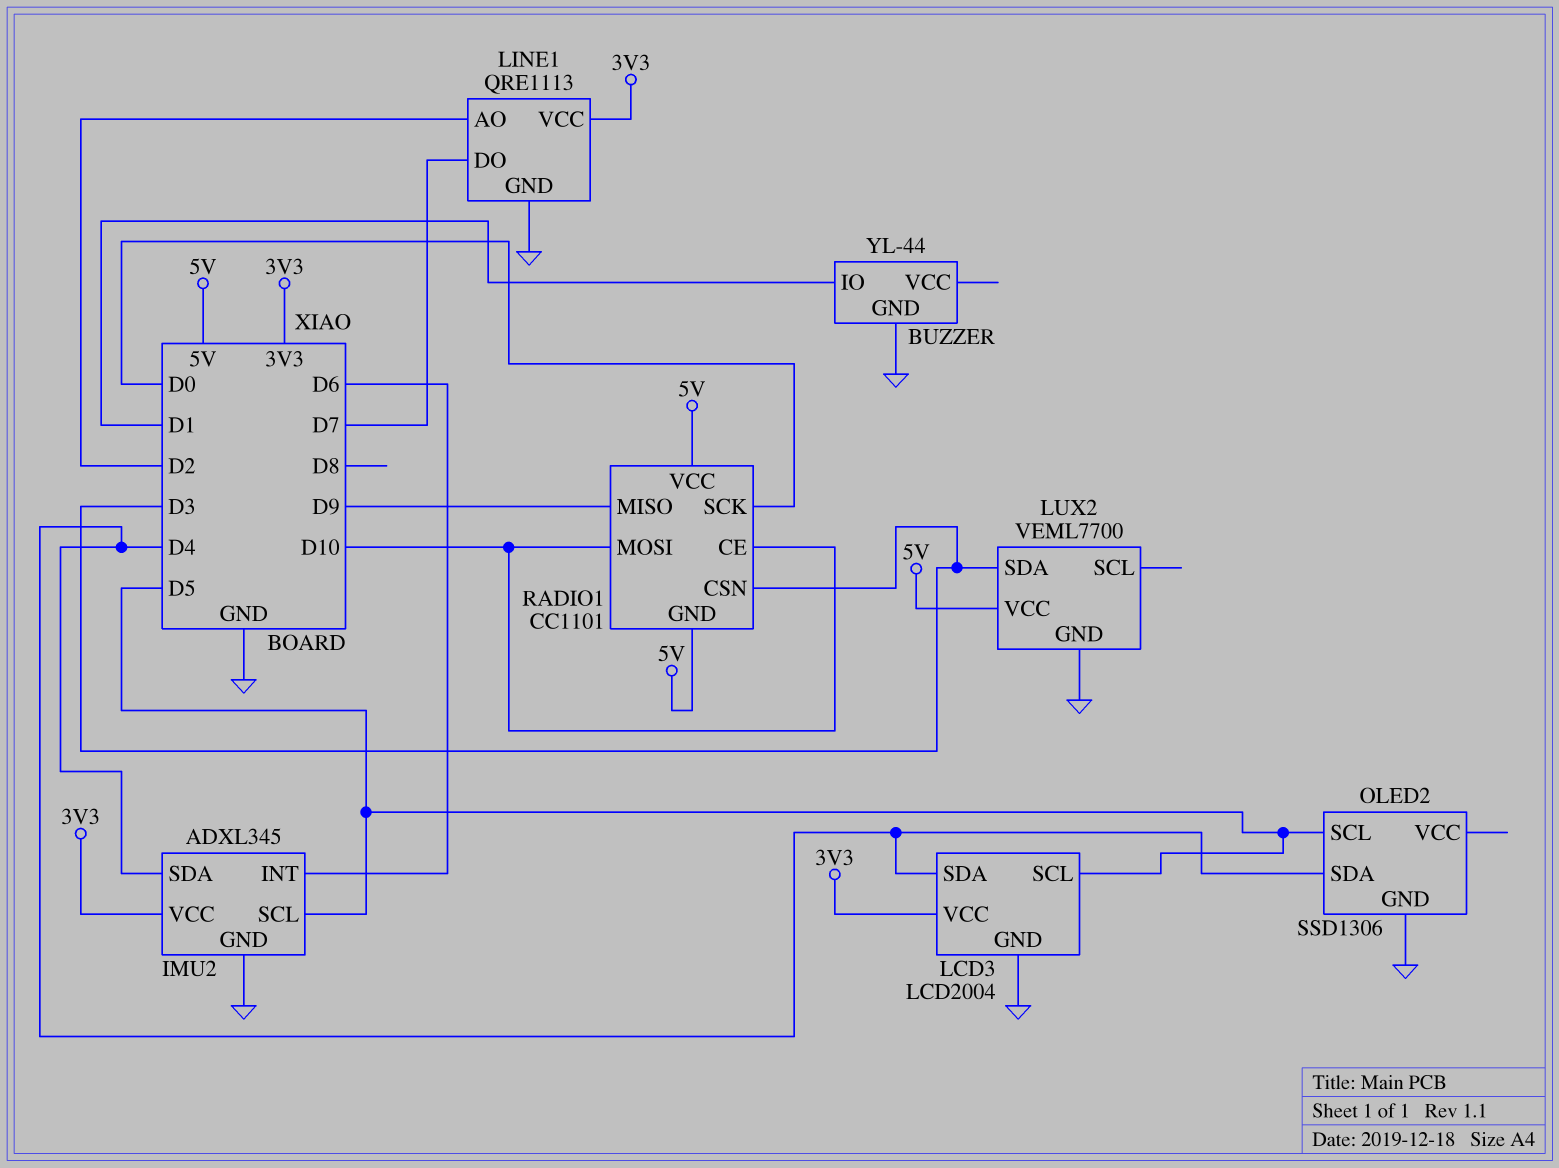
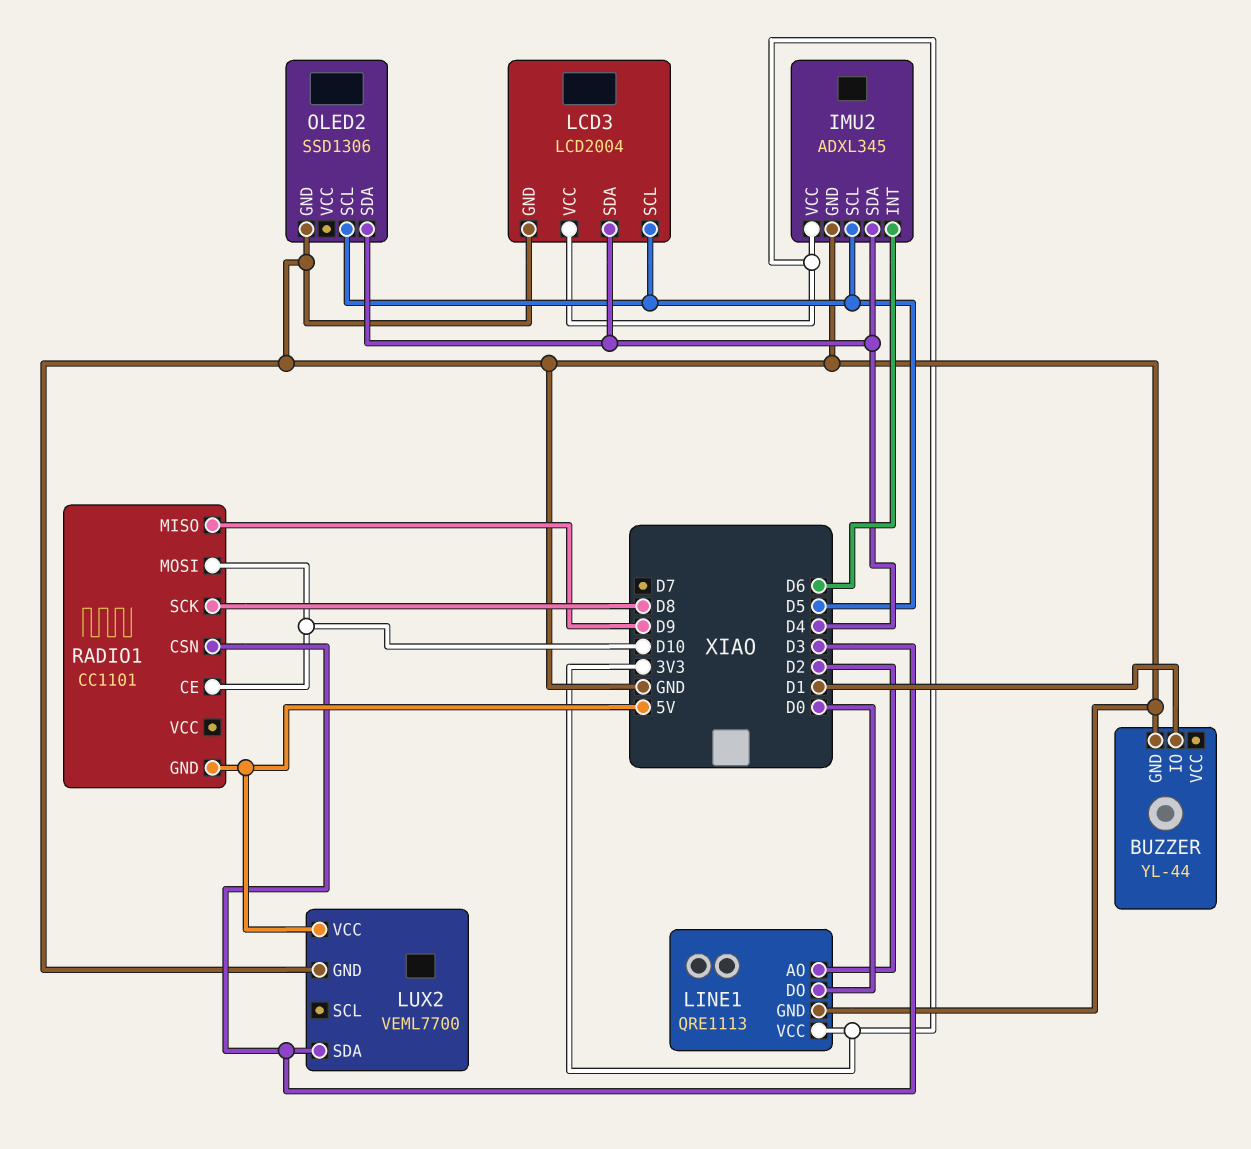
LINE1 pin DO: D7 -> D0
RADIO1 pin SCK: D0 -> D8
RADIO1 pin VCC: 5V -> none

